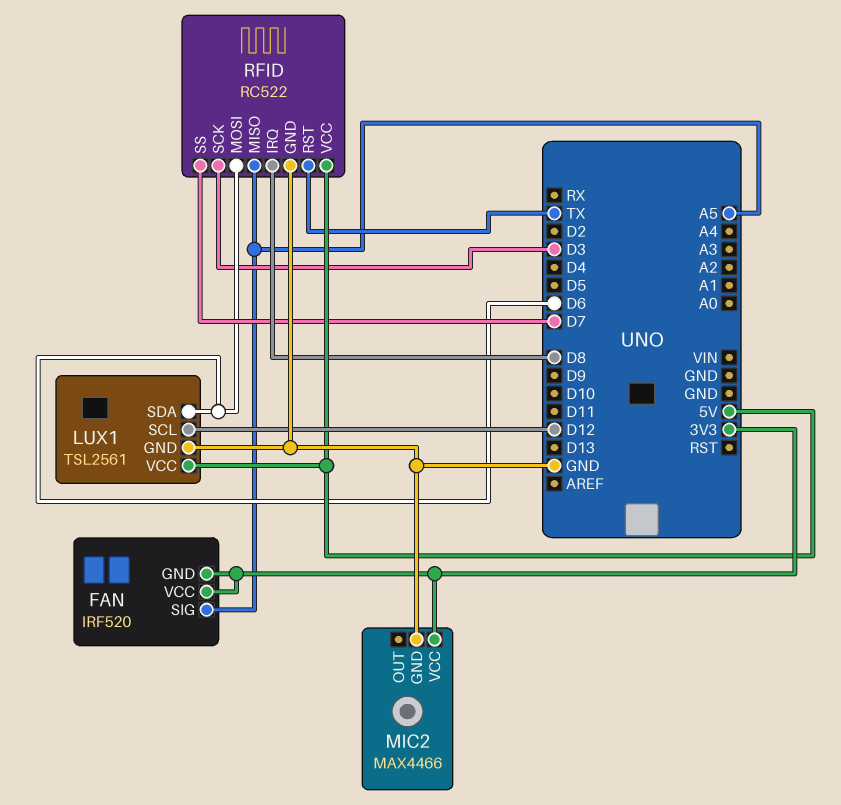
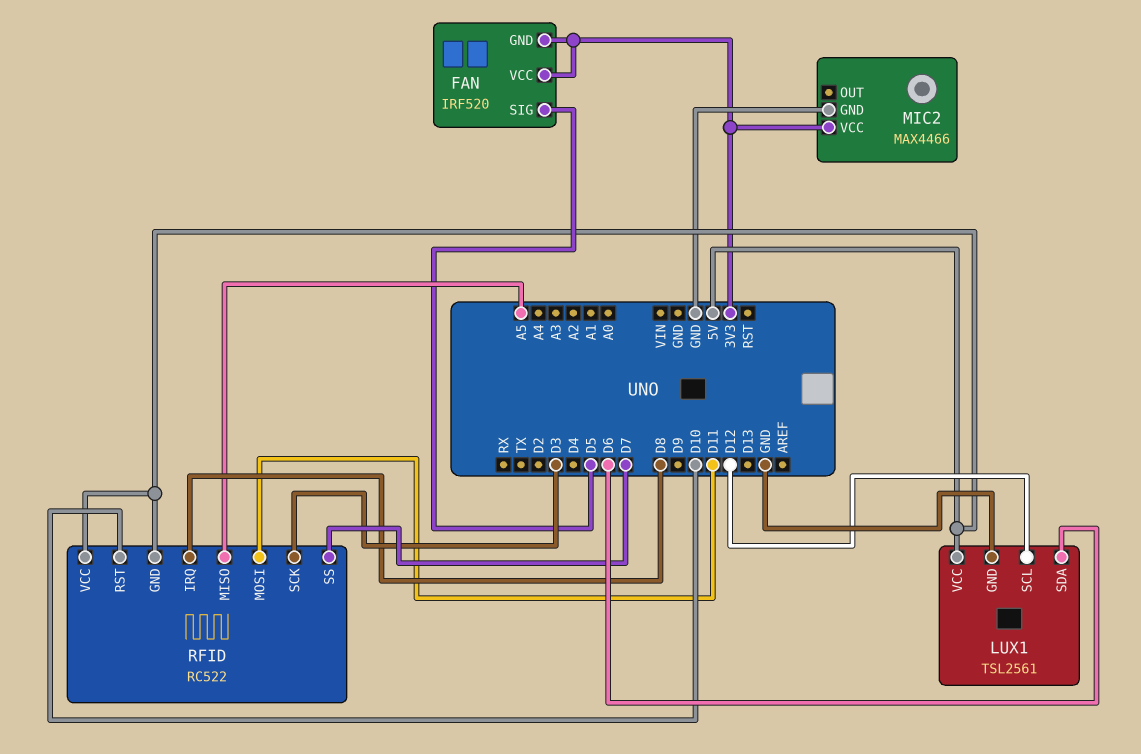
FAN pin SIG: A5 -> D5
RFID pin GND: GND -> 5V
RFID pin MOSI: D6 -> D11
RFID pin RST: TX -> D10

